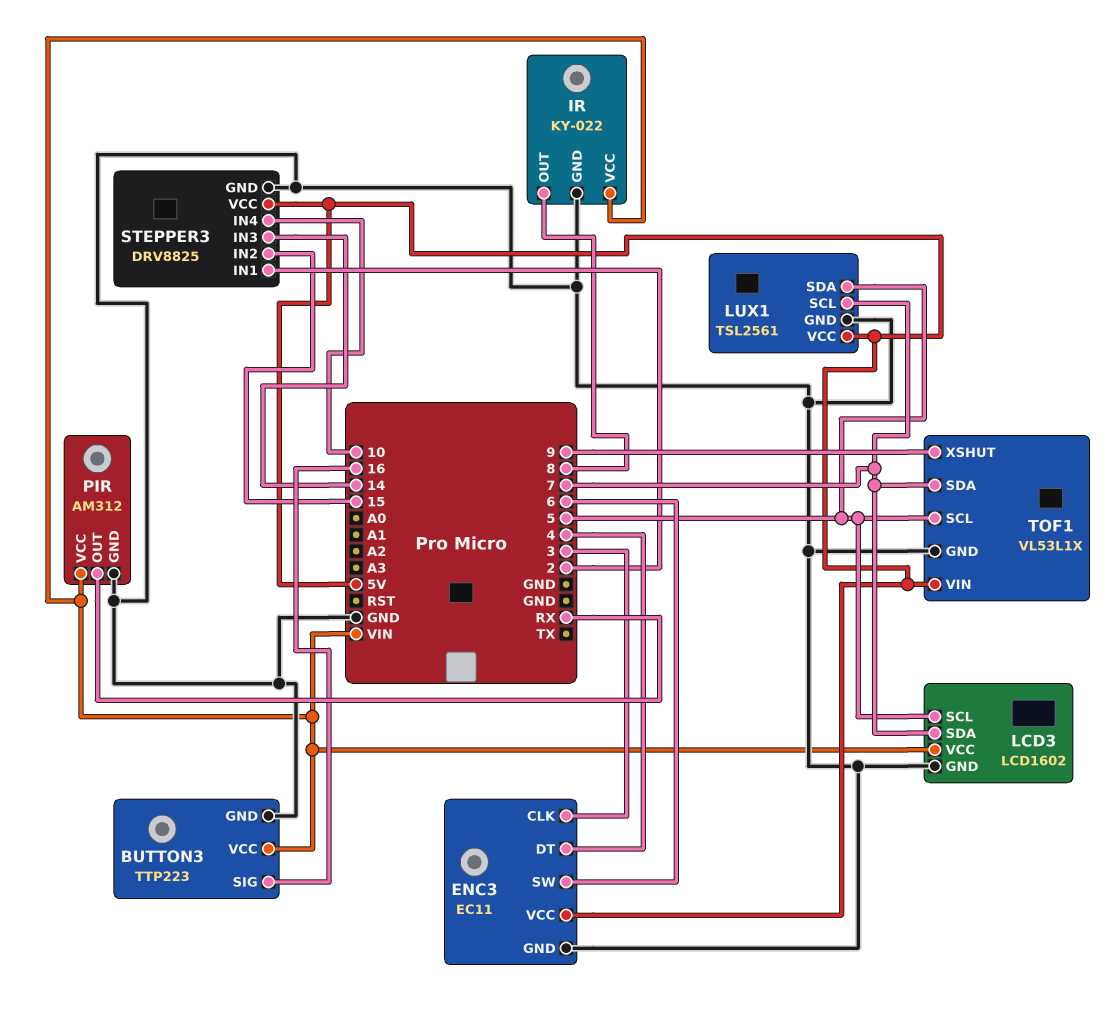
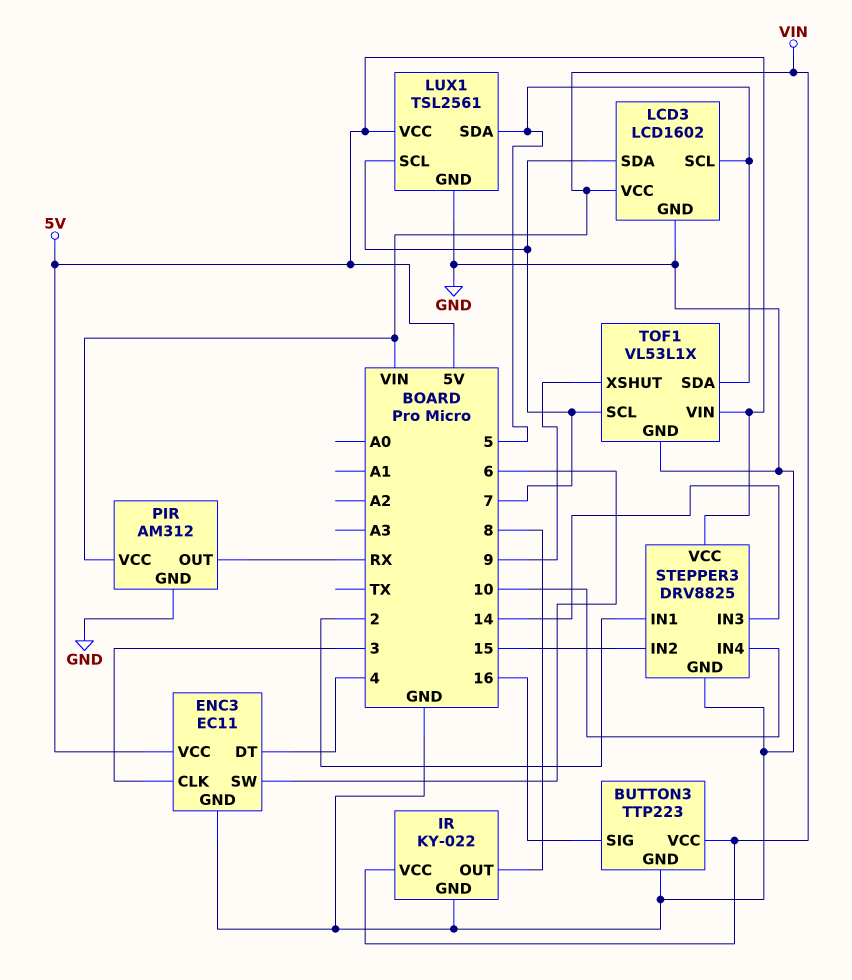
TOF1 pin SCL: 5 -> 7
TOF1 pin SDA: 7 -> 5

